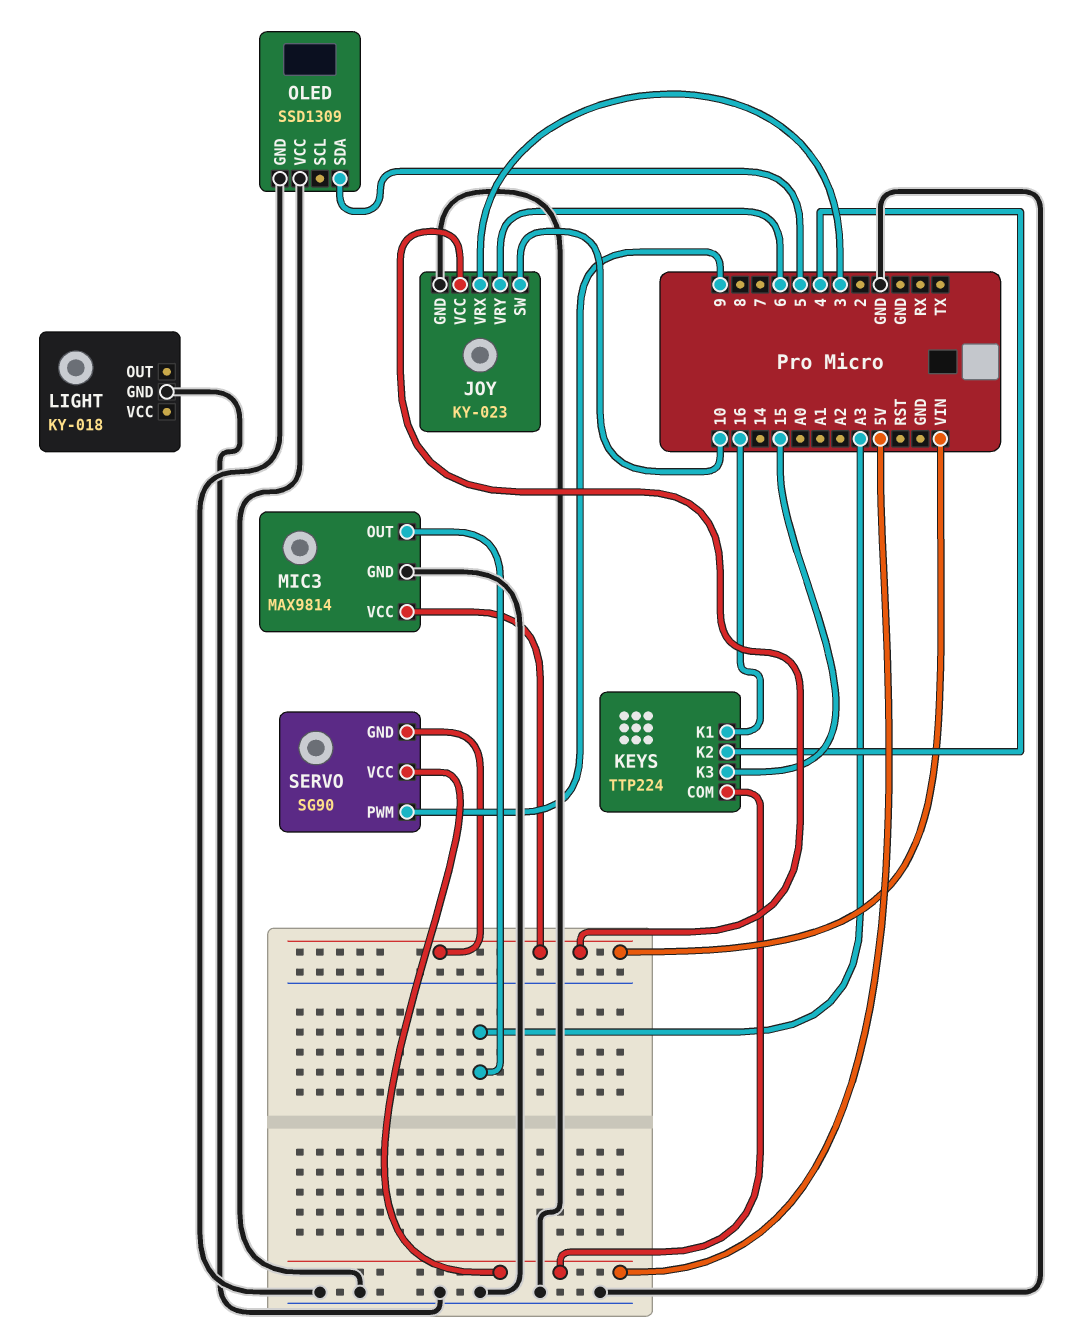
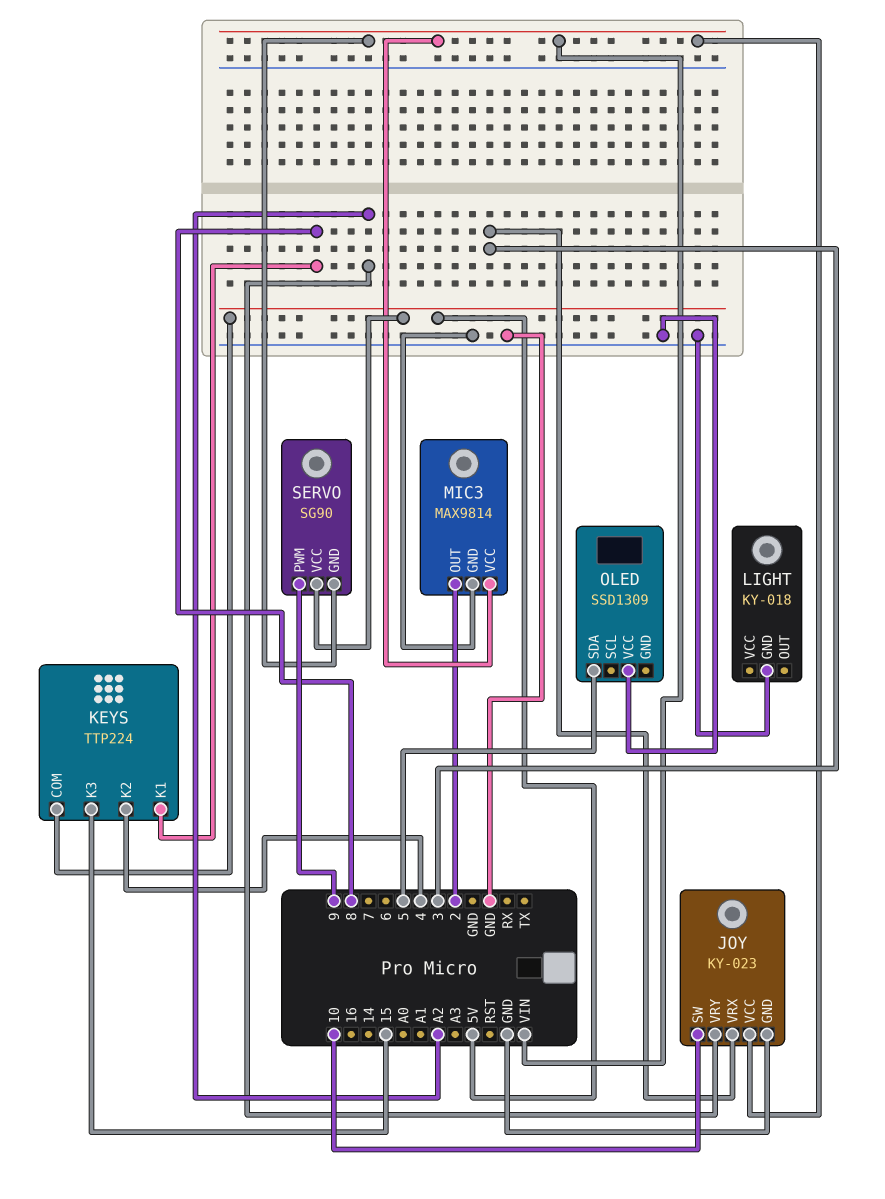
JOY pin VRY: 6 -> A2
KEYS pin K1: 16 -> 8
MIC3 pin OUT: A3 -> 2
OLED pin GND: GND -> none

